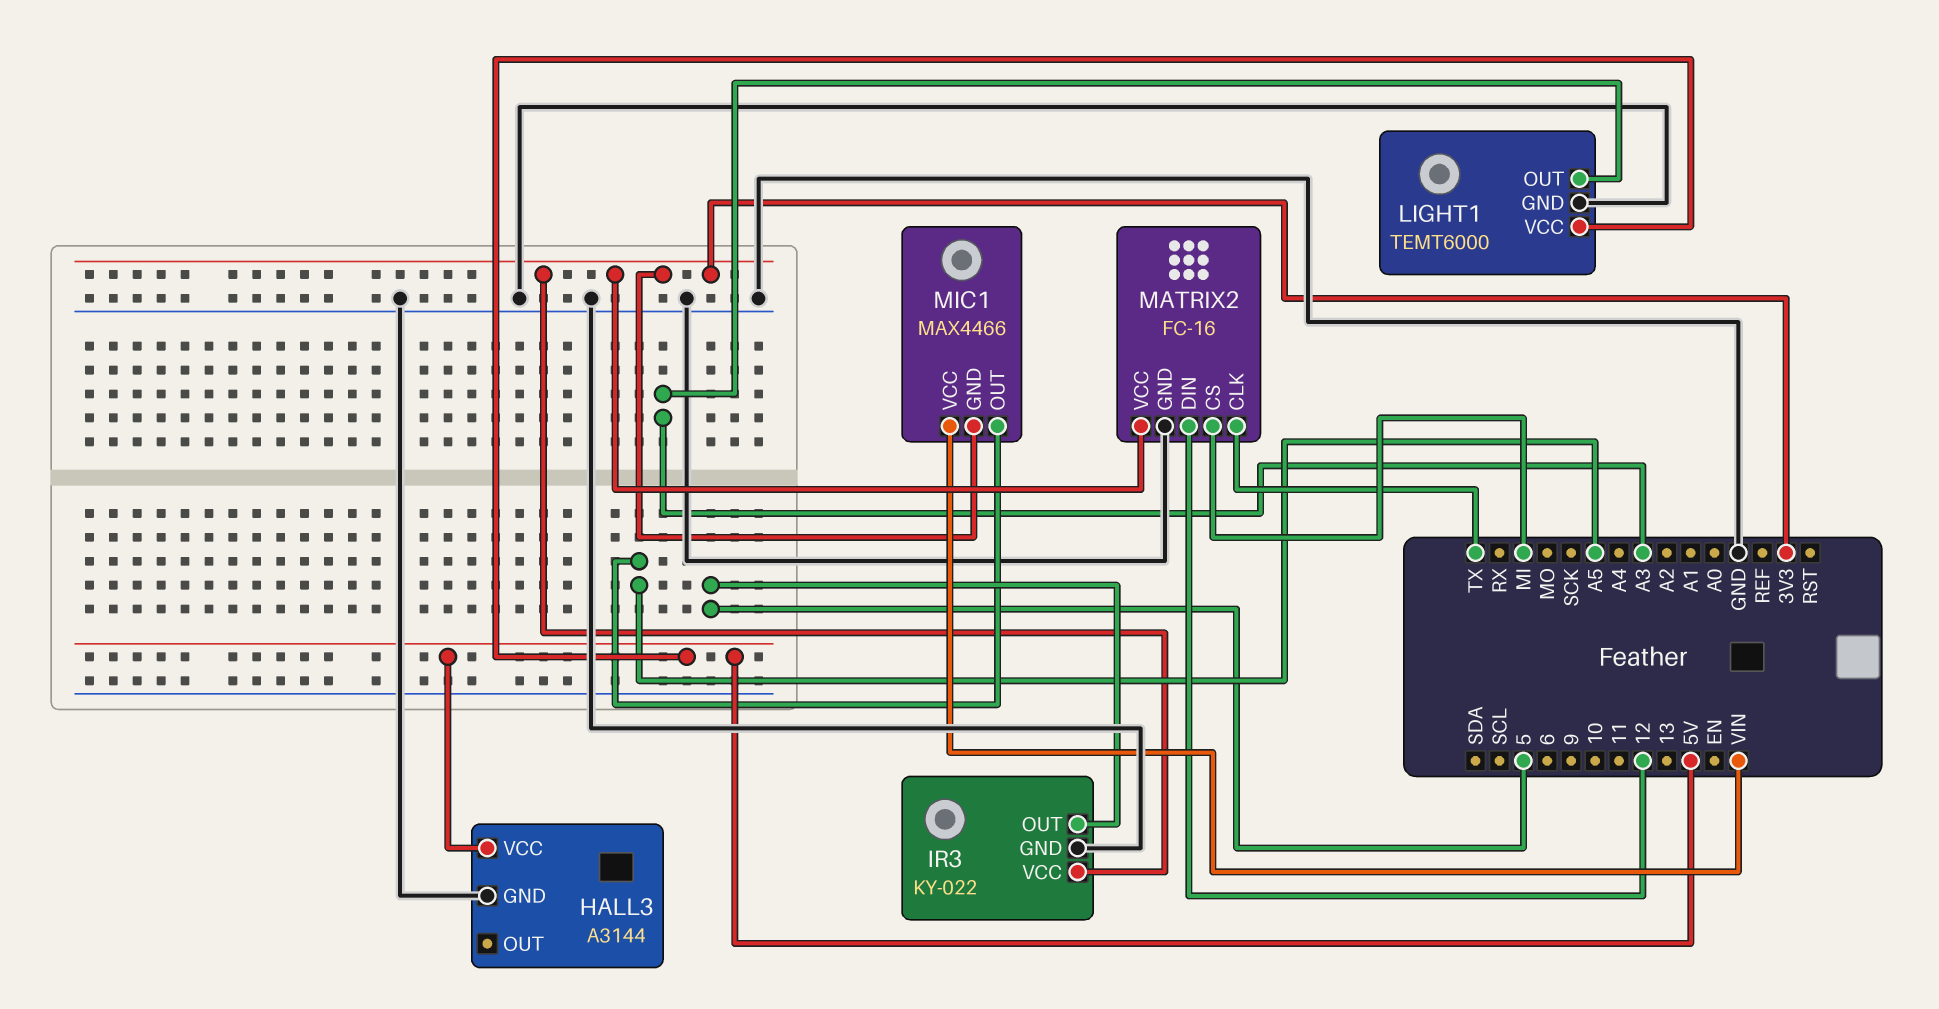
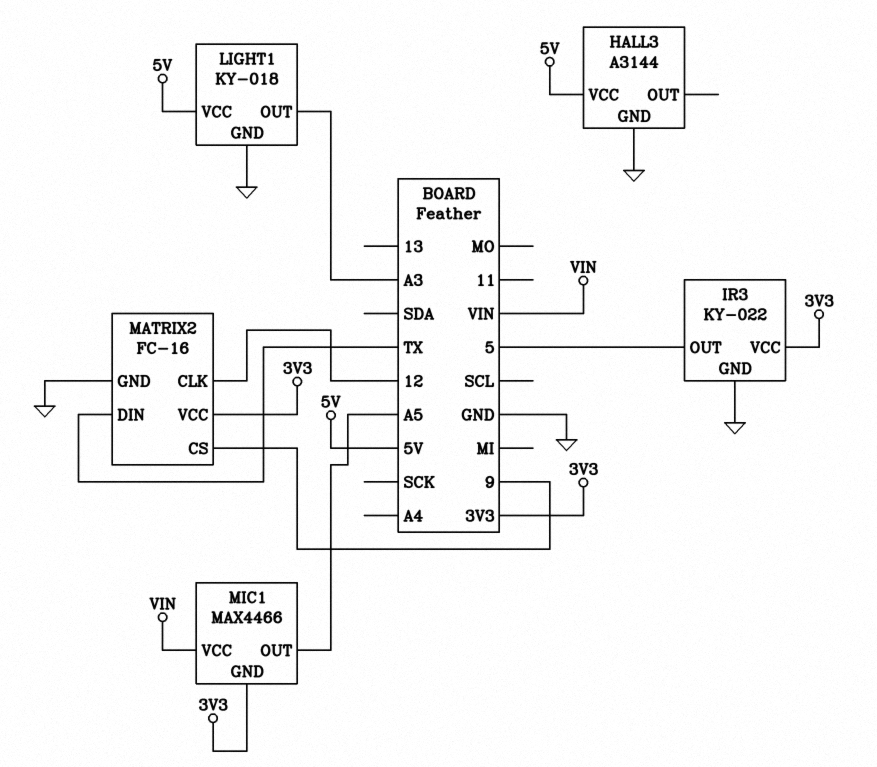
LIGHT1: TEMT6000 -> KY-018
MATRIX2 pin CLK: TX -> 12
MATRIX2 pin CS: MI -> 9
MATRIX2 pin DIN: 12 -> TX

